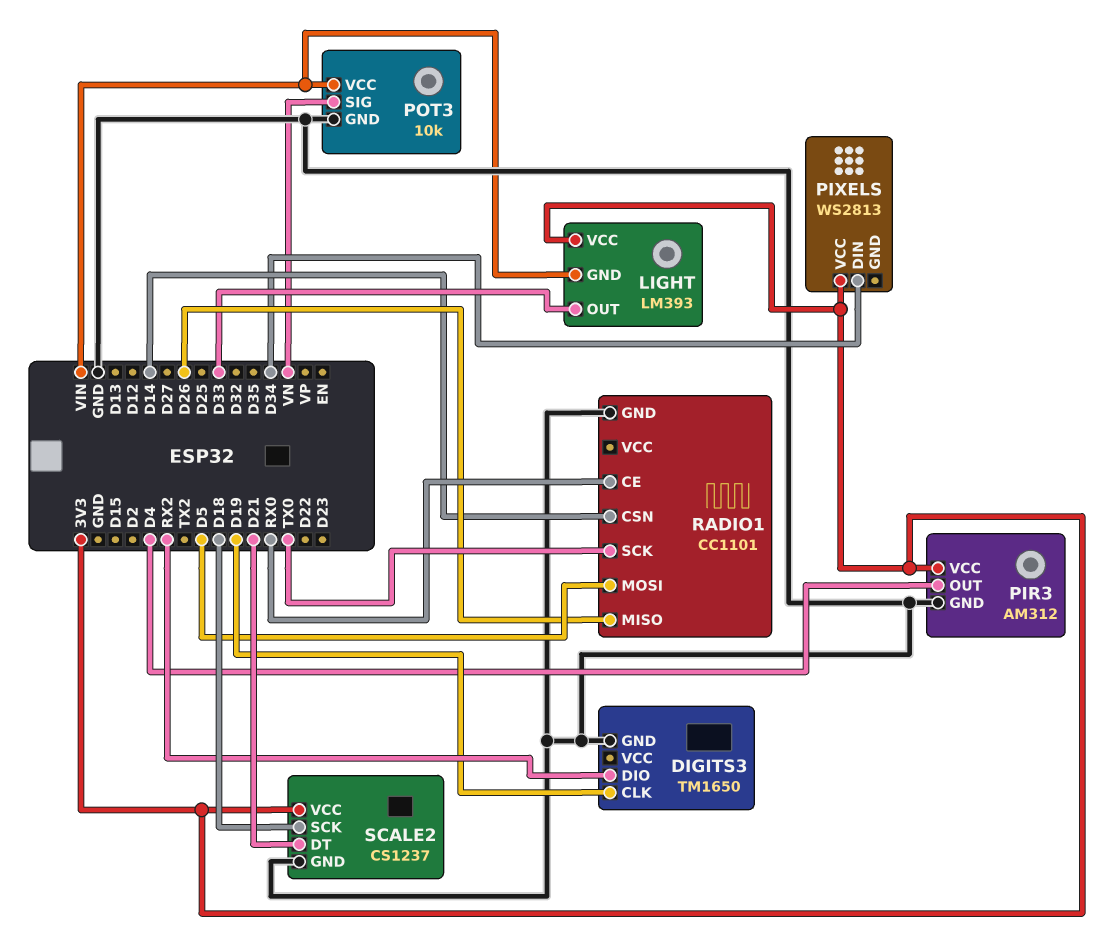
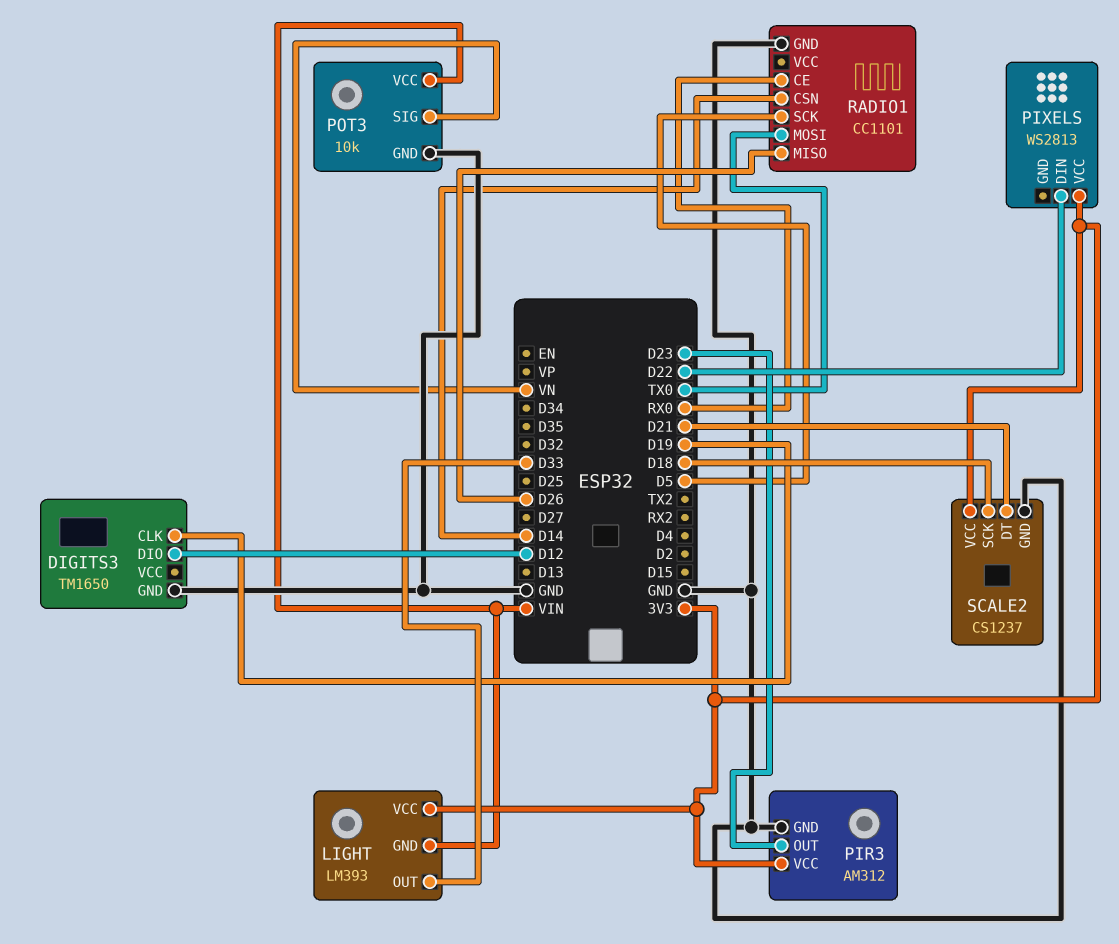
DIGITS3 pin DIO: RX2 -> D12
PIR3 pin OUT: D4 -> D23
PIXELS pin DIN: D34 -> D22
RADIO1 pin MOSI: D5 -> TX0
RADIO1 pin SCK: TX0 -> D5

